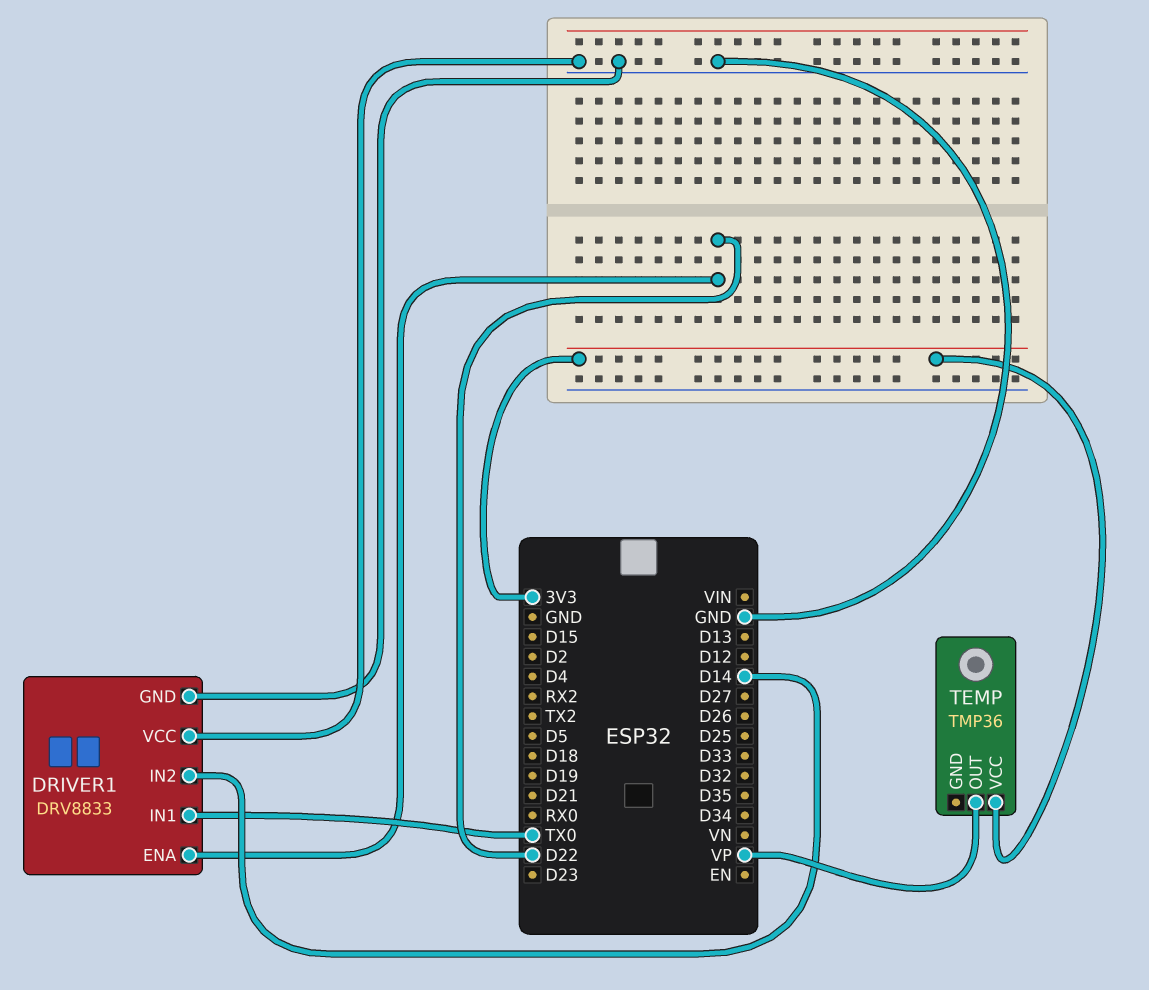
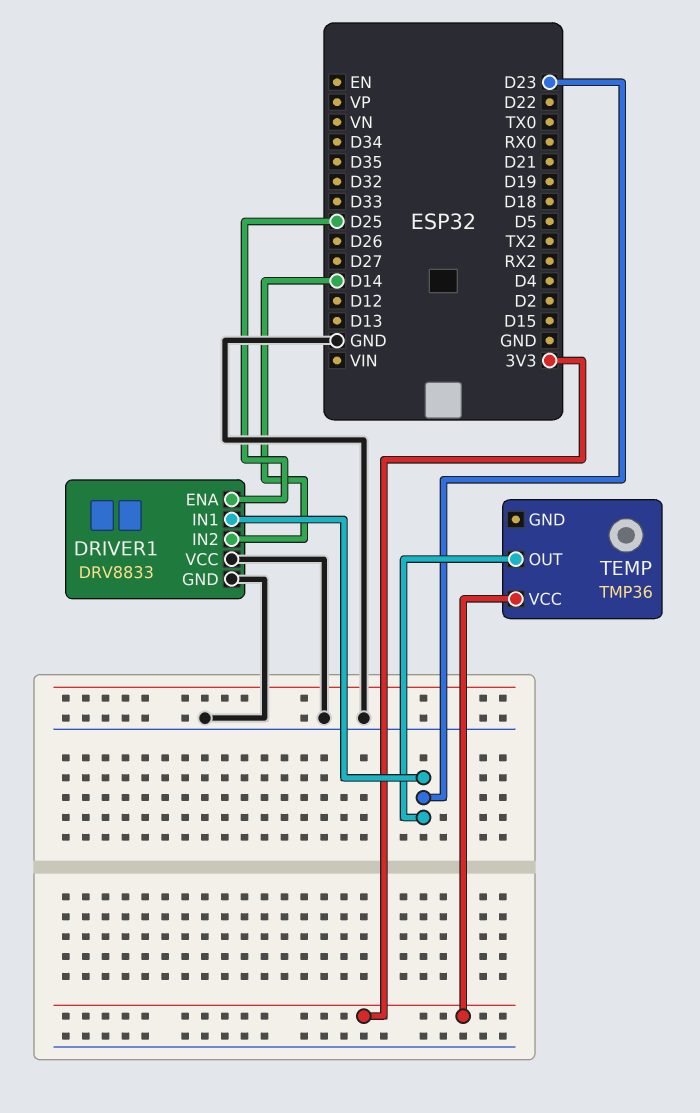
DRIVER1 pin ENA: D22 -> D25
DRIVER1 pin IN1: TX0 -> D23
TEMP pin OUT: VP -> D23

